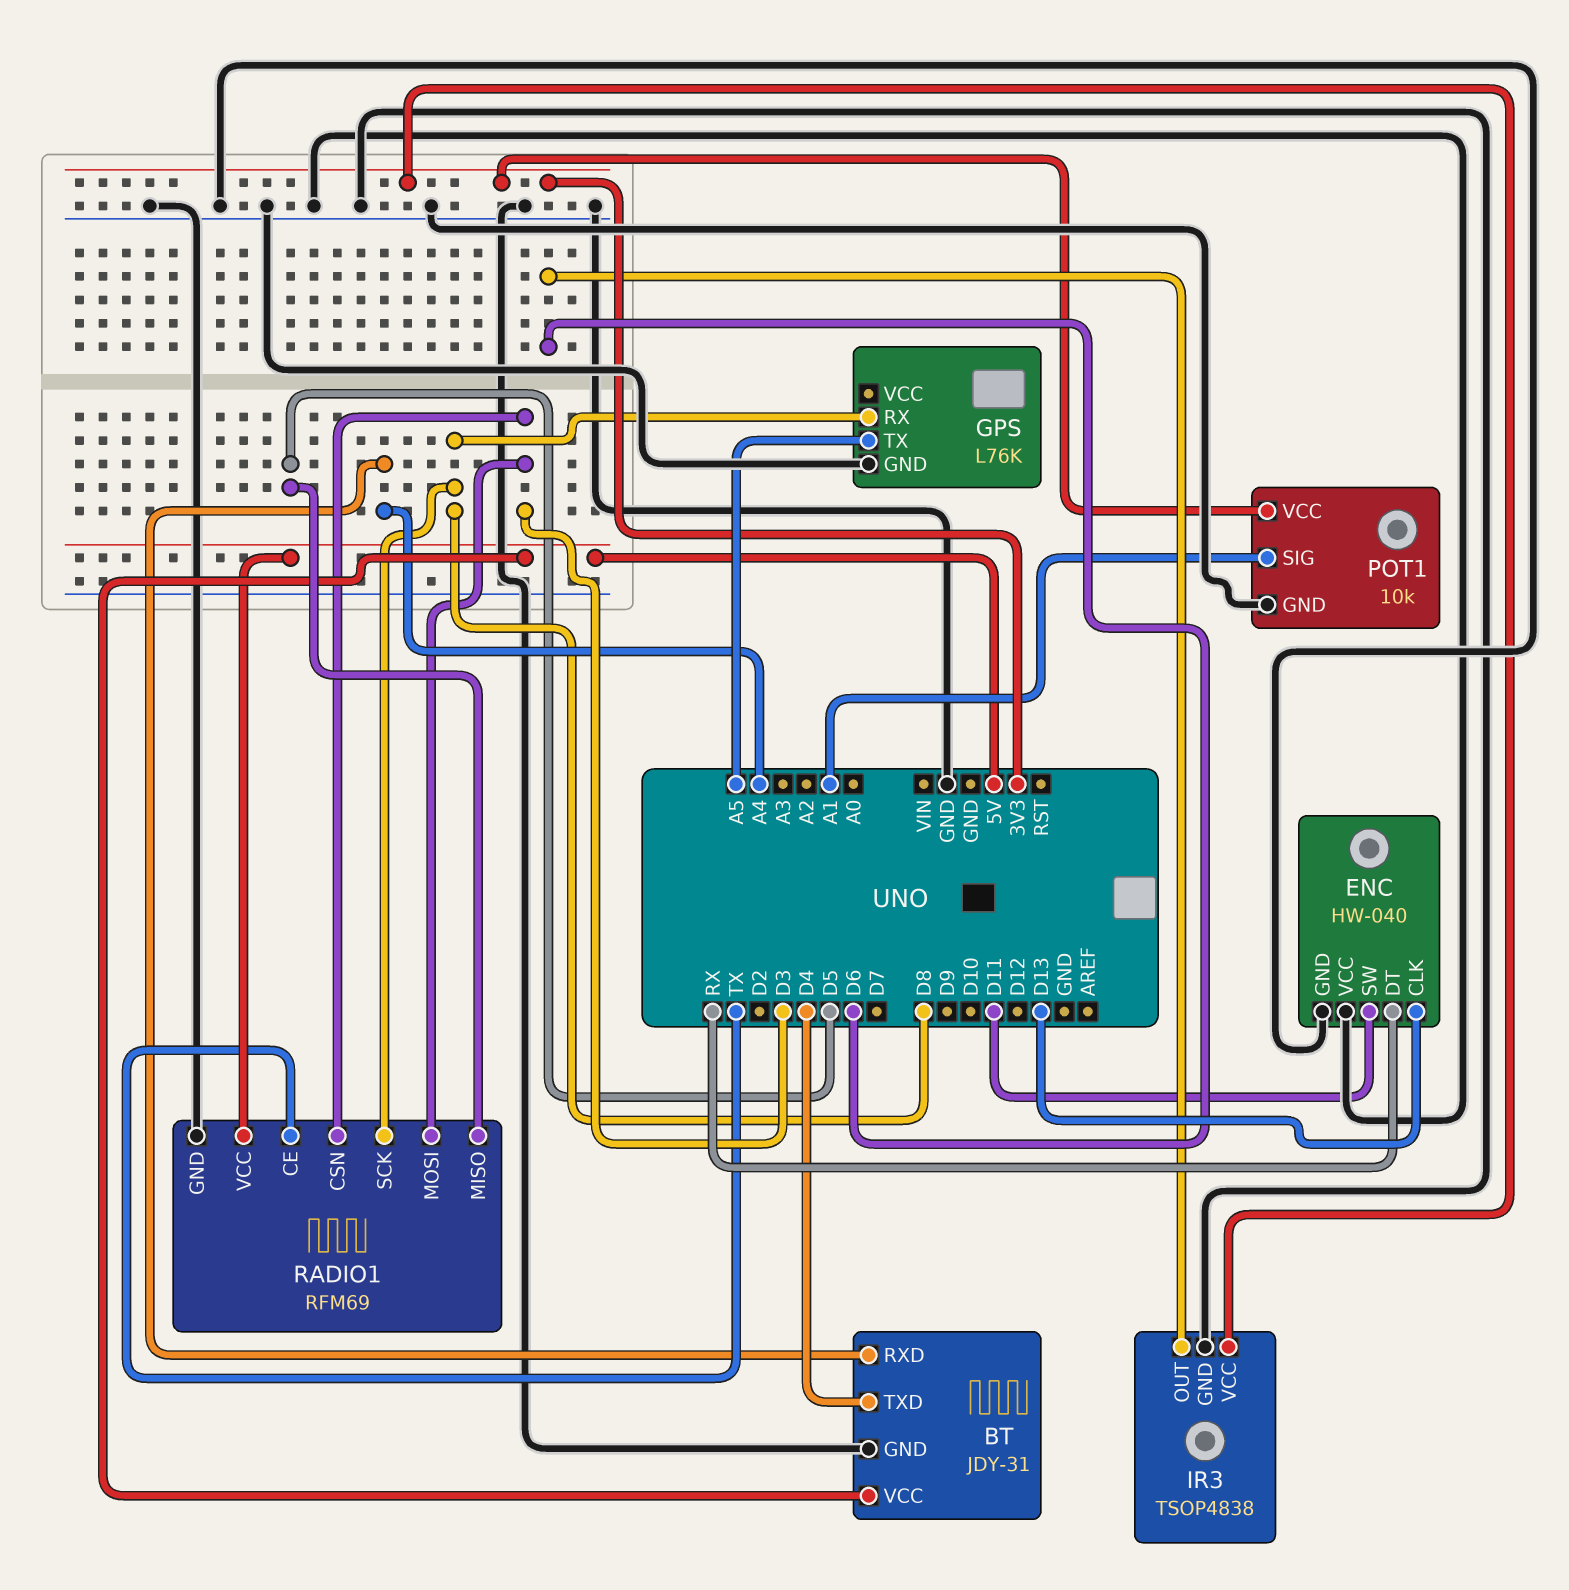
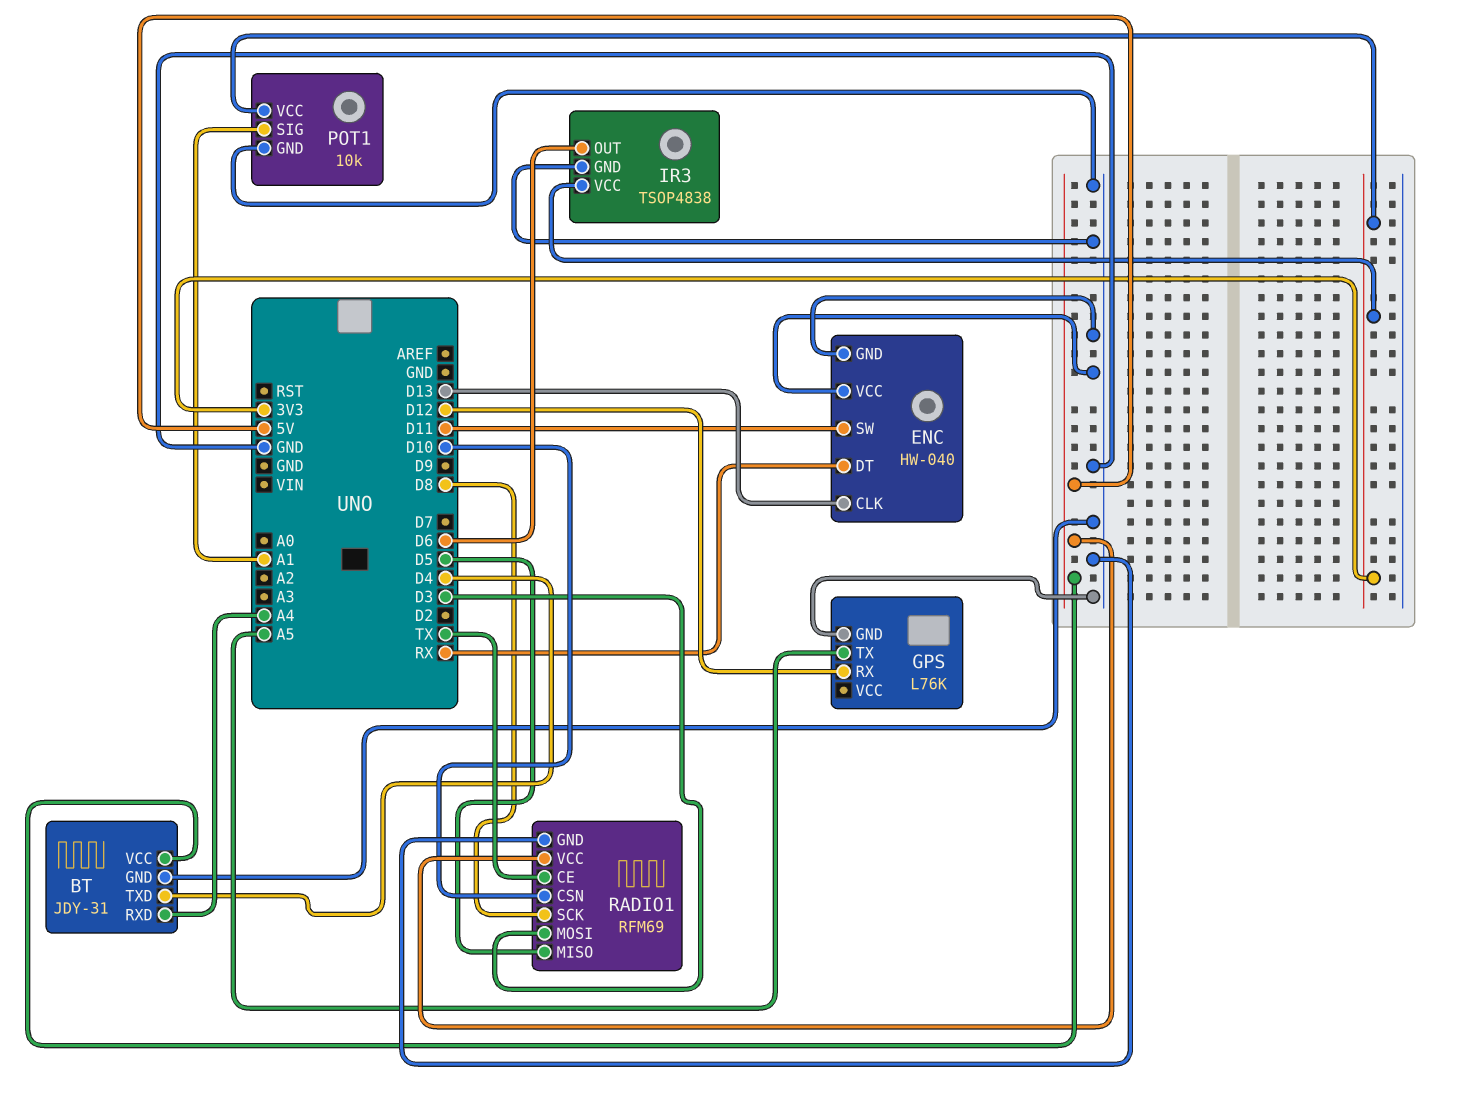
GPS pin RX: D8 -> D12
RADIO1 pin CSN: D3 -> D10

